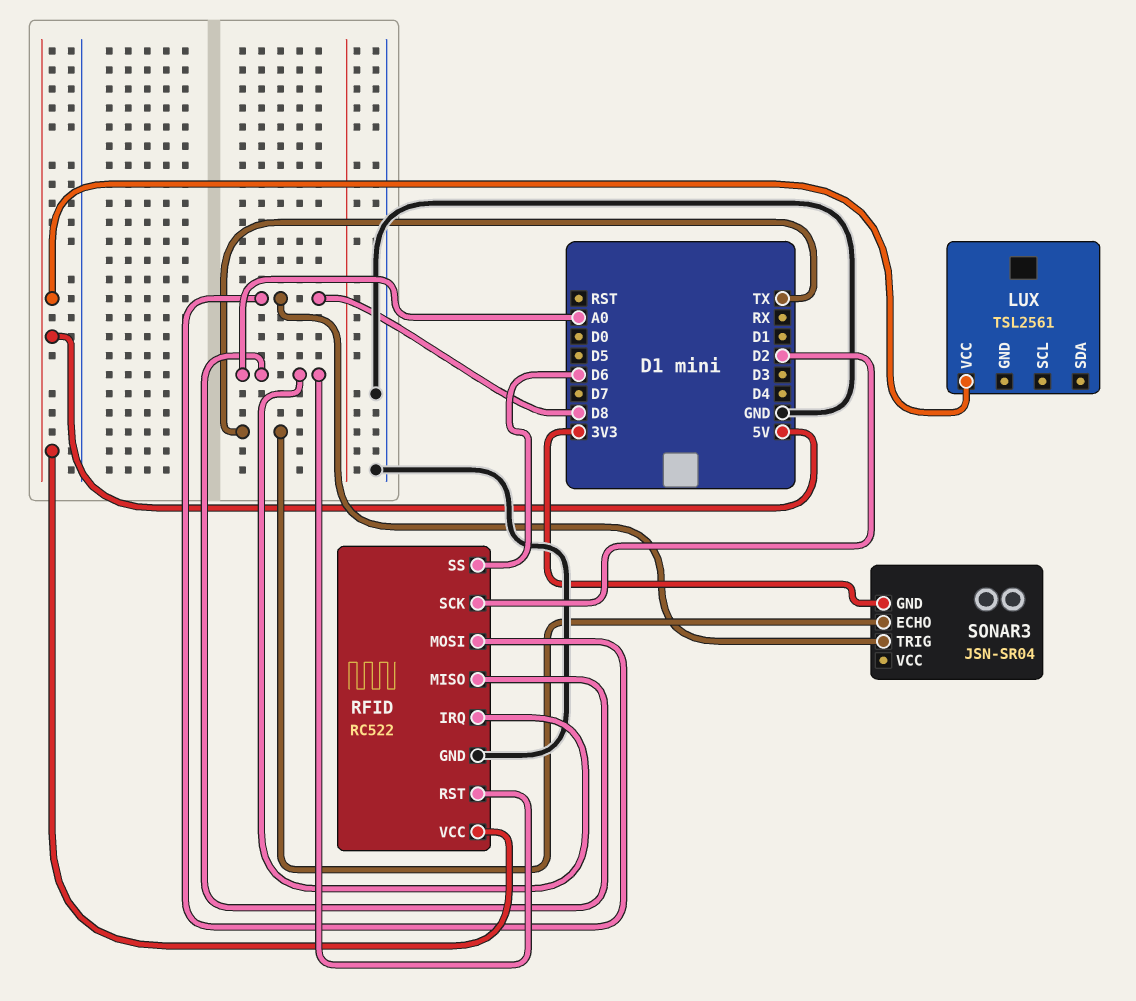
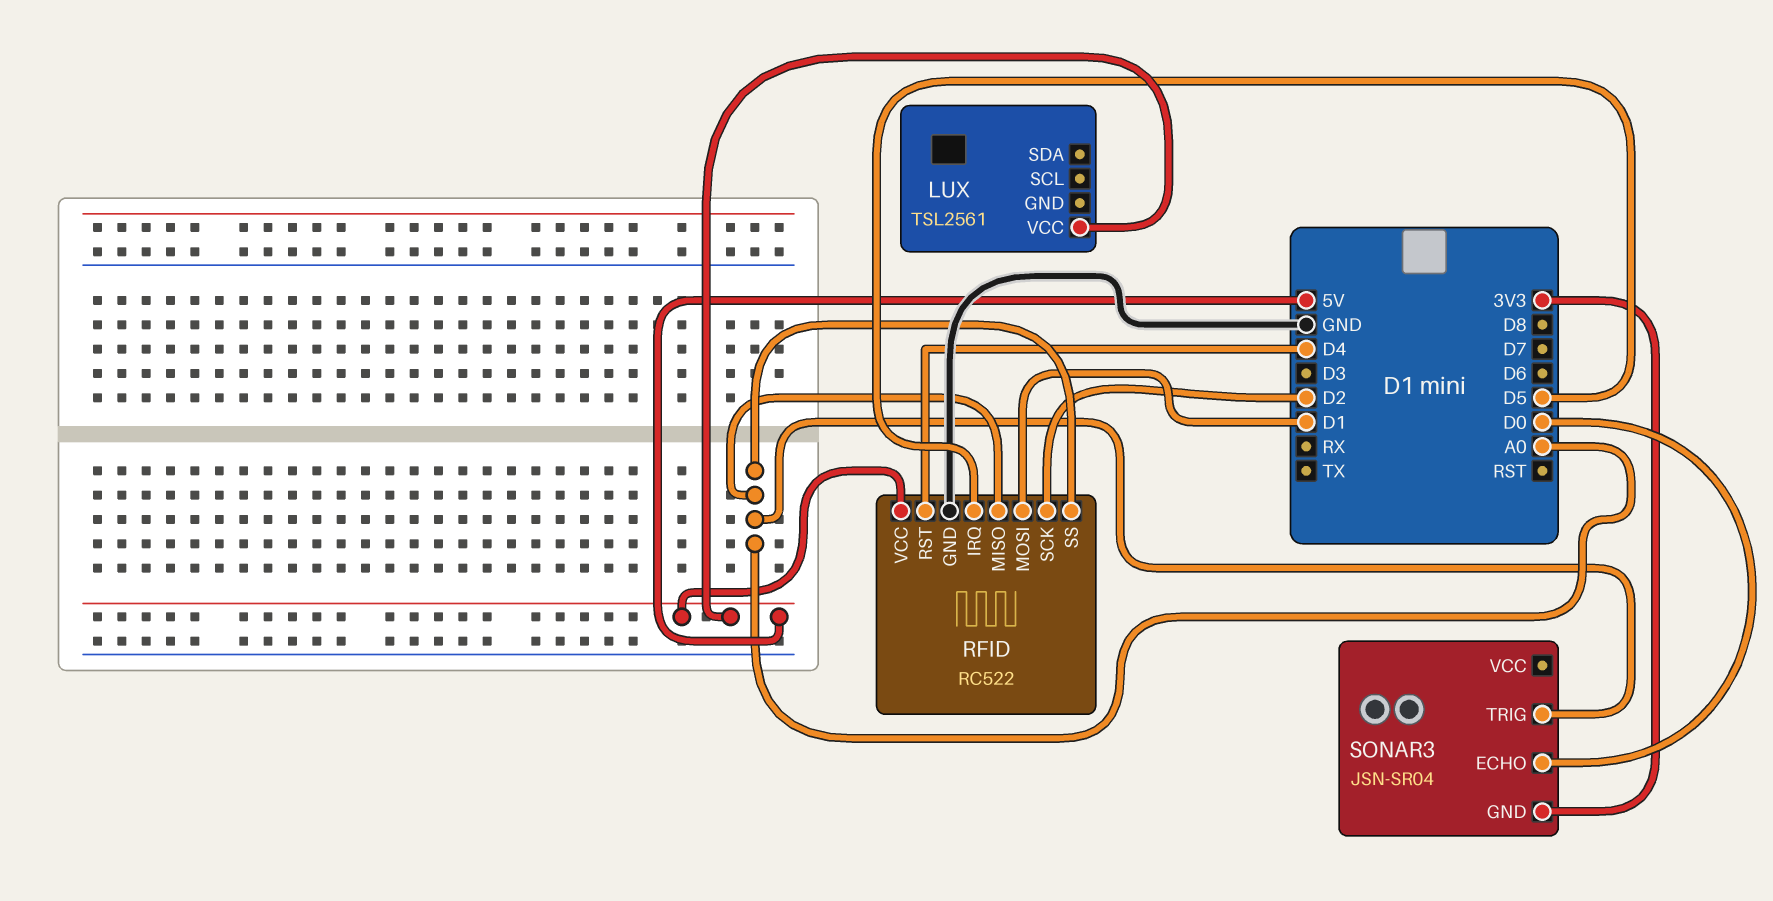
RFID pin IRQ: A0 -> D5
RFID pin MOSI: D8 -> D1
RFID pin RST: A0 -> D4
RFID pin SS: D6 -> A0
SONAR3 pin ECHO: TX -> D0
SONAR3 pin TRIG: D8 -> A0

